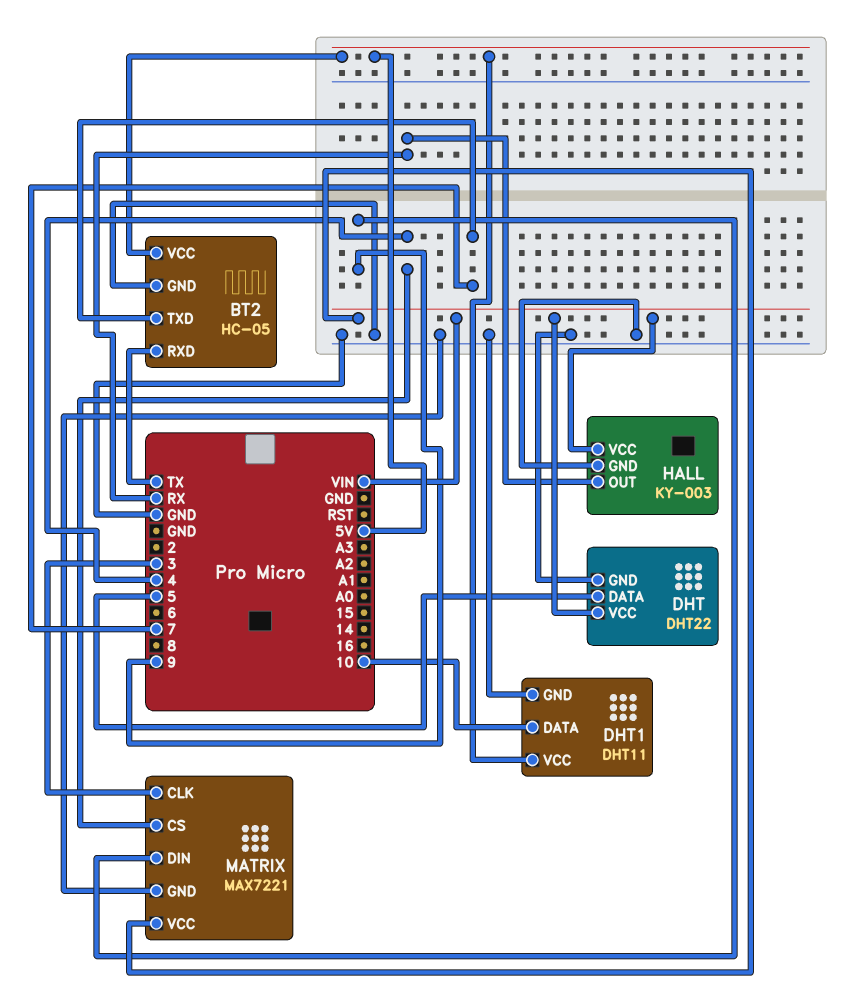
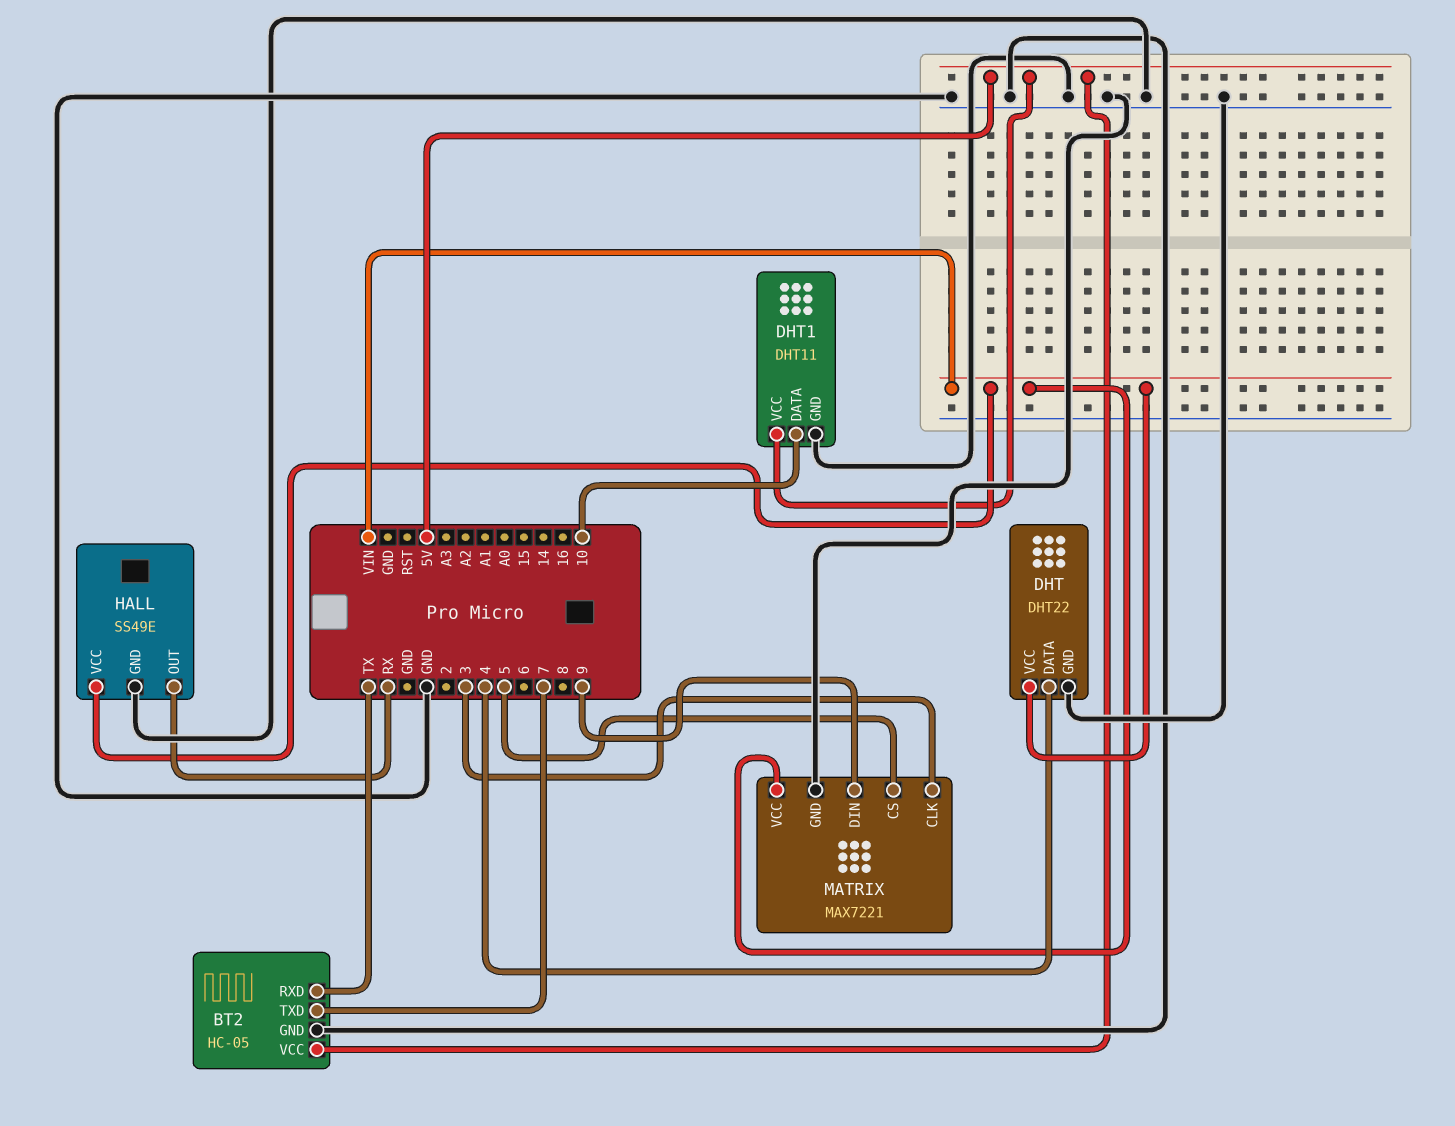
DHT pin DATA: 5 -> 4
HALL: KY-003 -> SS49E
MATRIX pin CS: 4 -> 5

